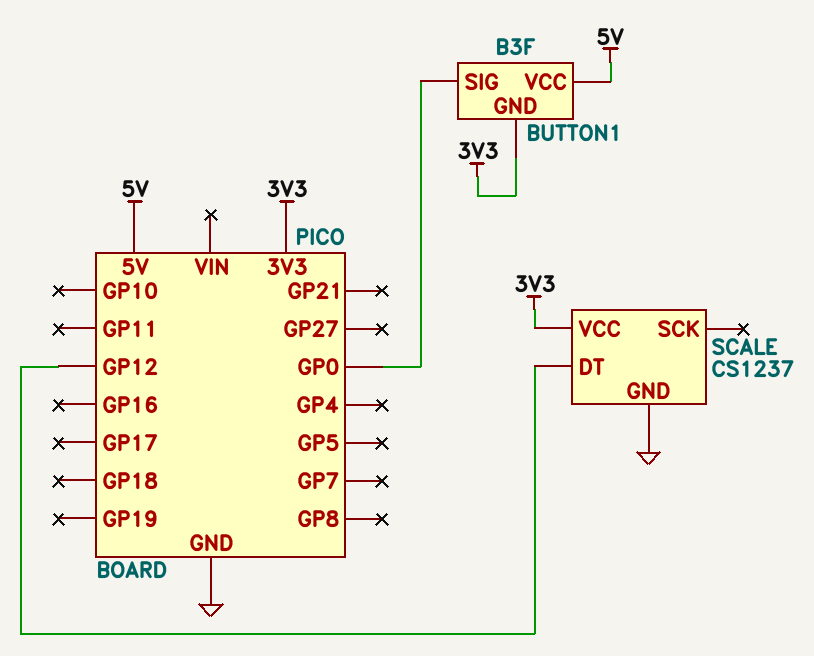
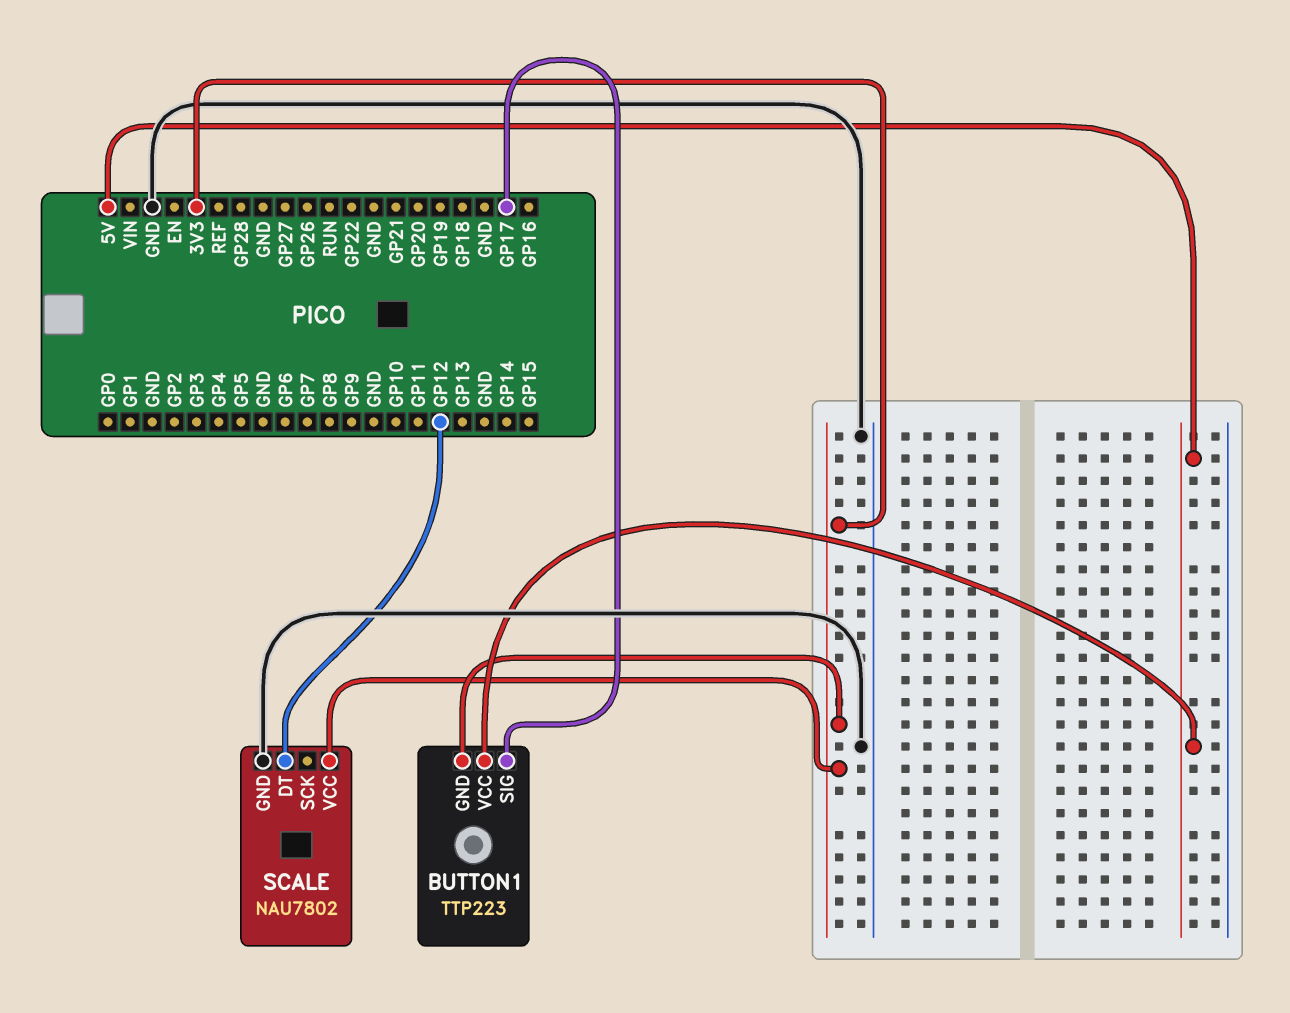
BUTTON1: B3F -> TTP223
BUTTON1 pin SIG: GP0 -> GP17
SCALE: CS1237 -> NAU7802

